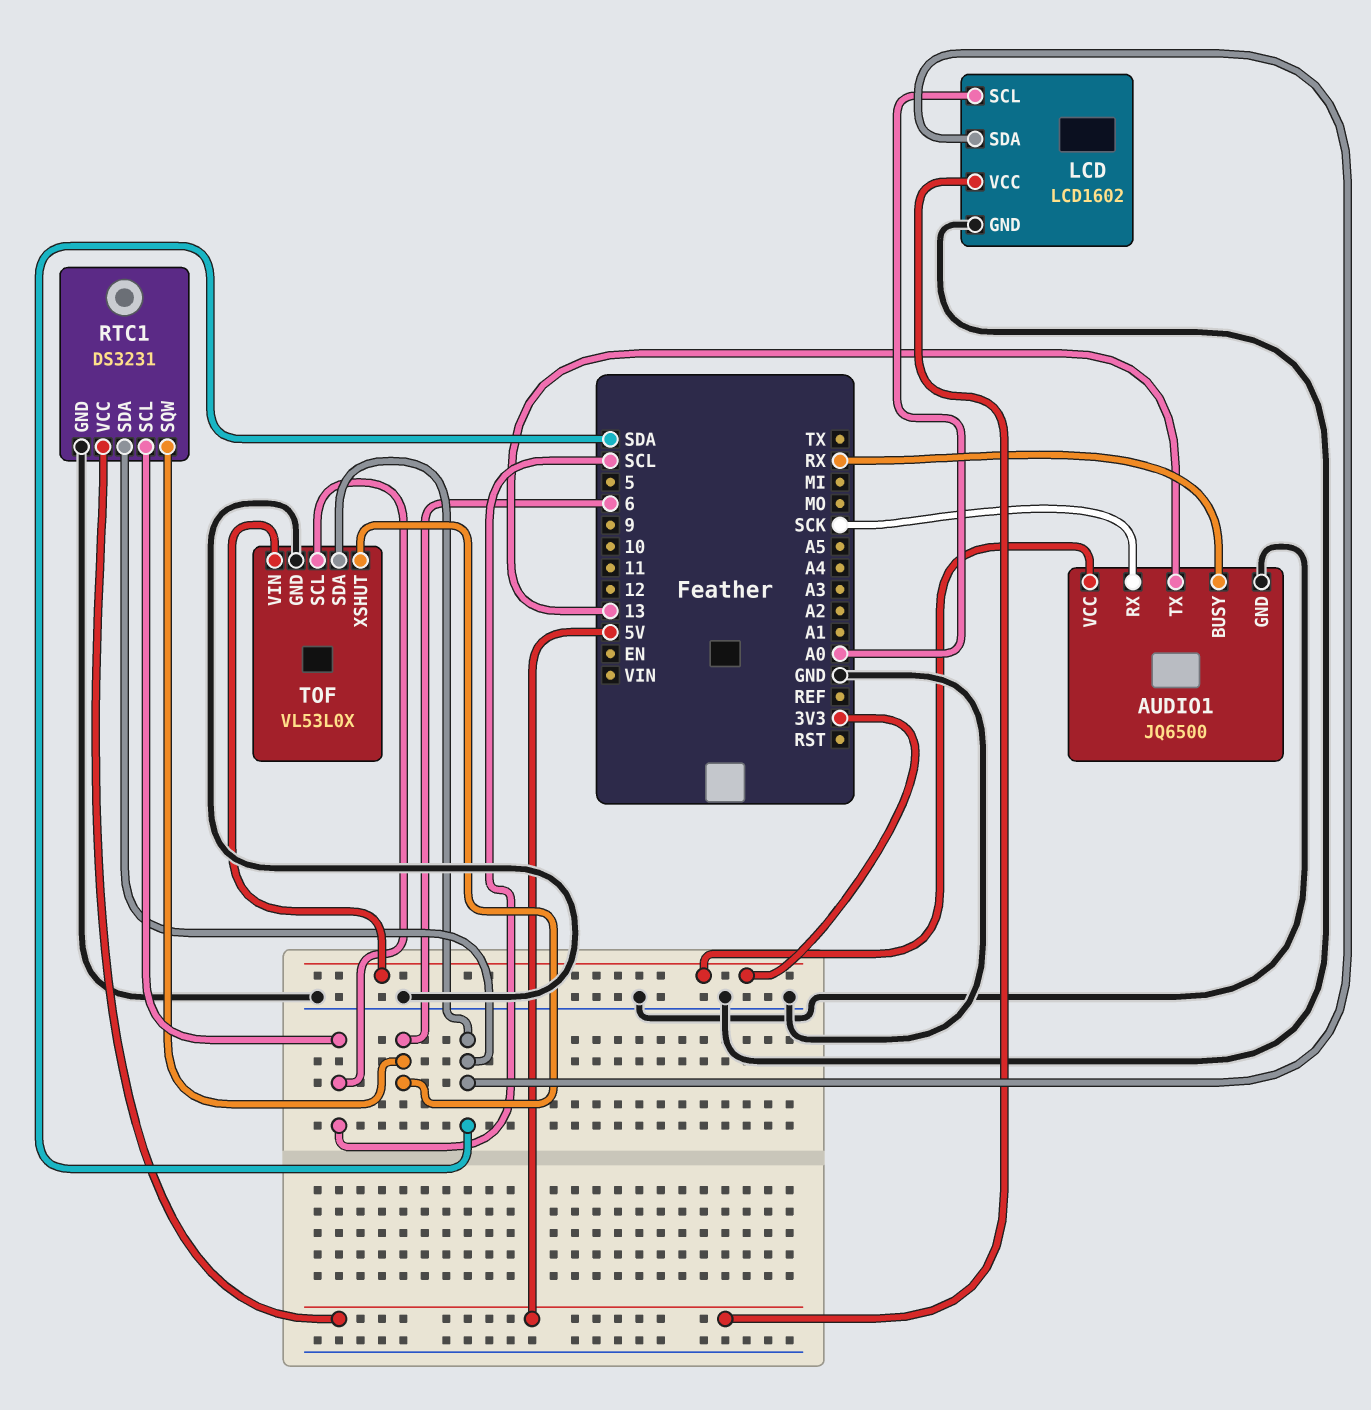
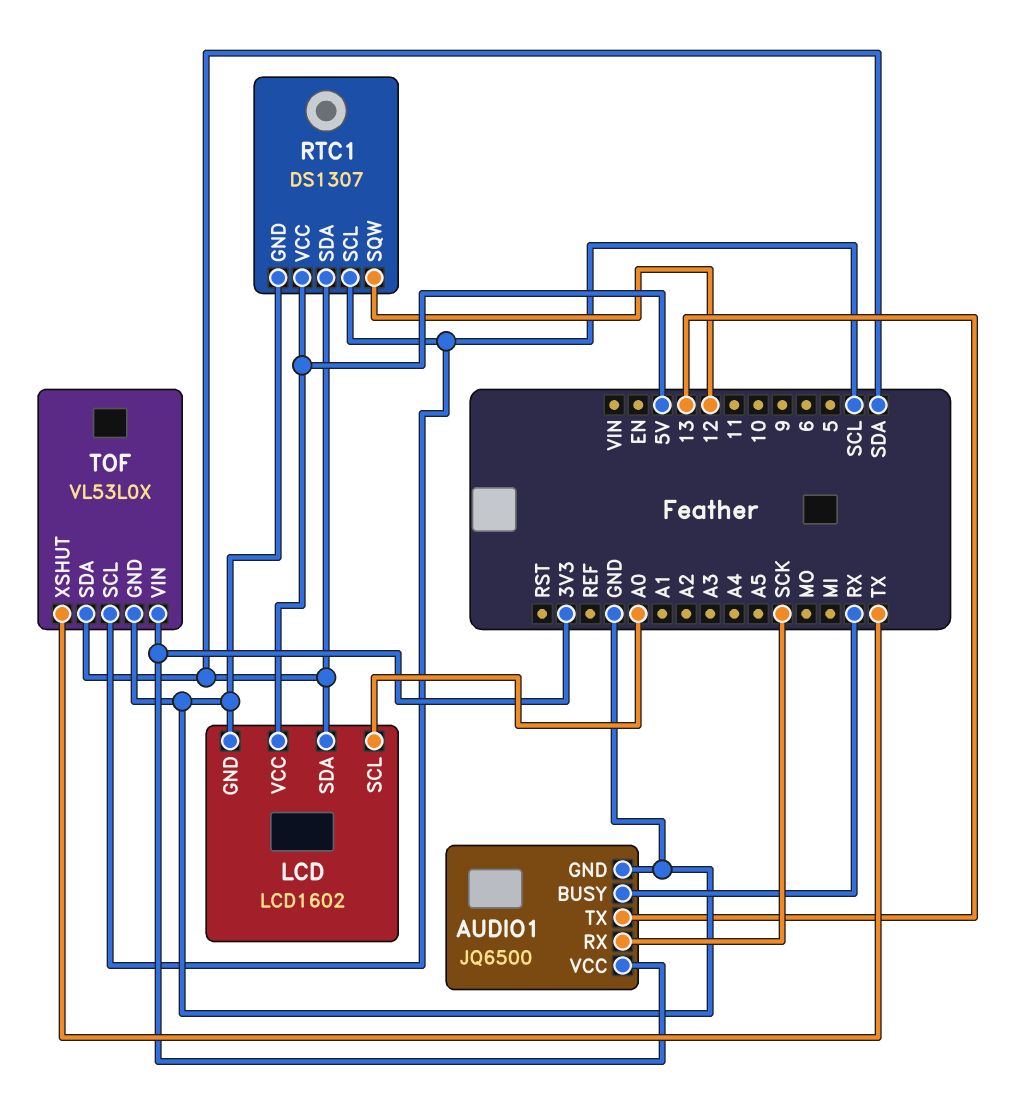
RTC1: DS3231 -> DS1307
RTC1 pin SQW: 6 -> 12
TOF pin XSHUT: 6 -> TX

